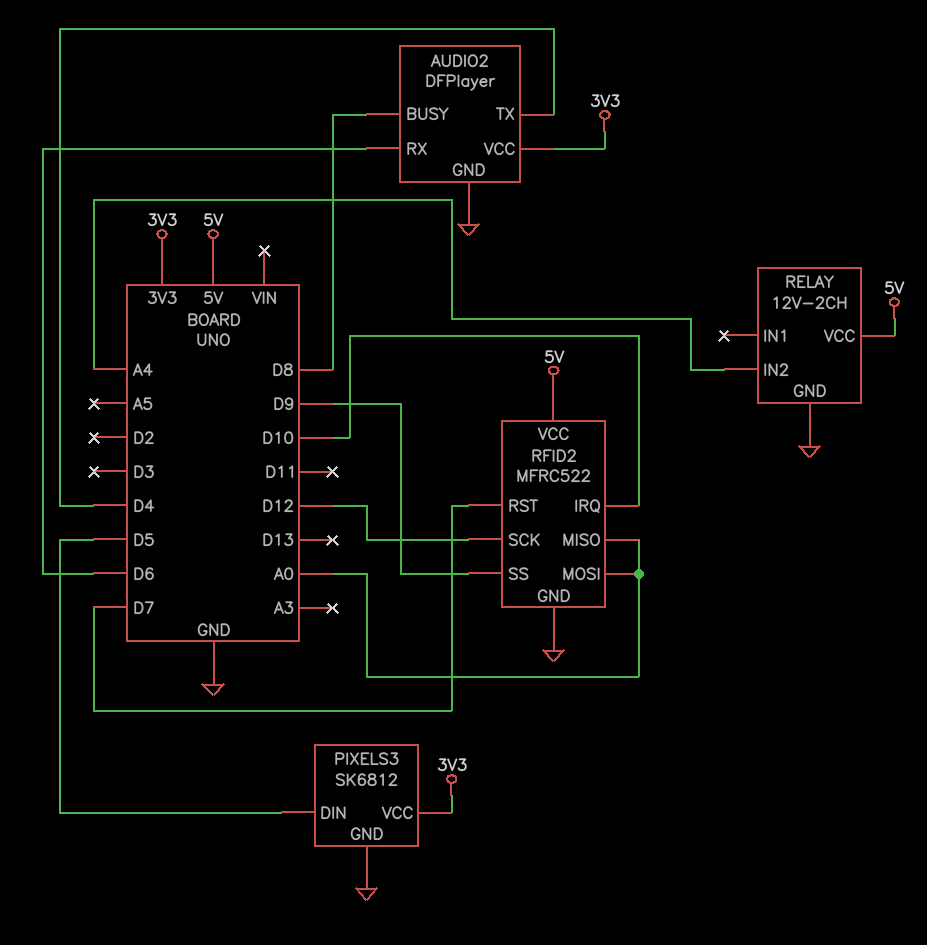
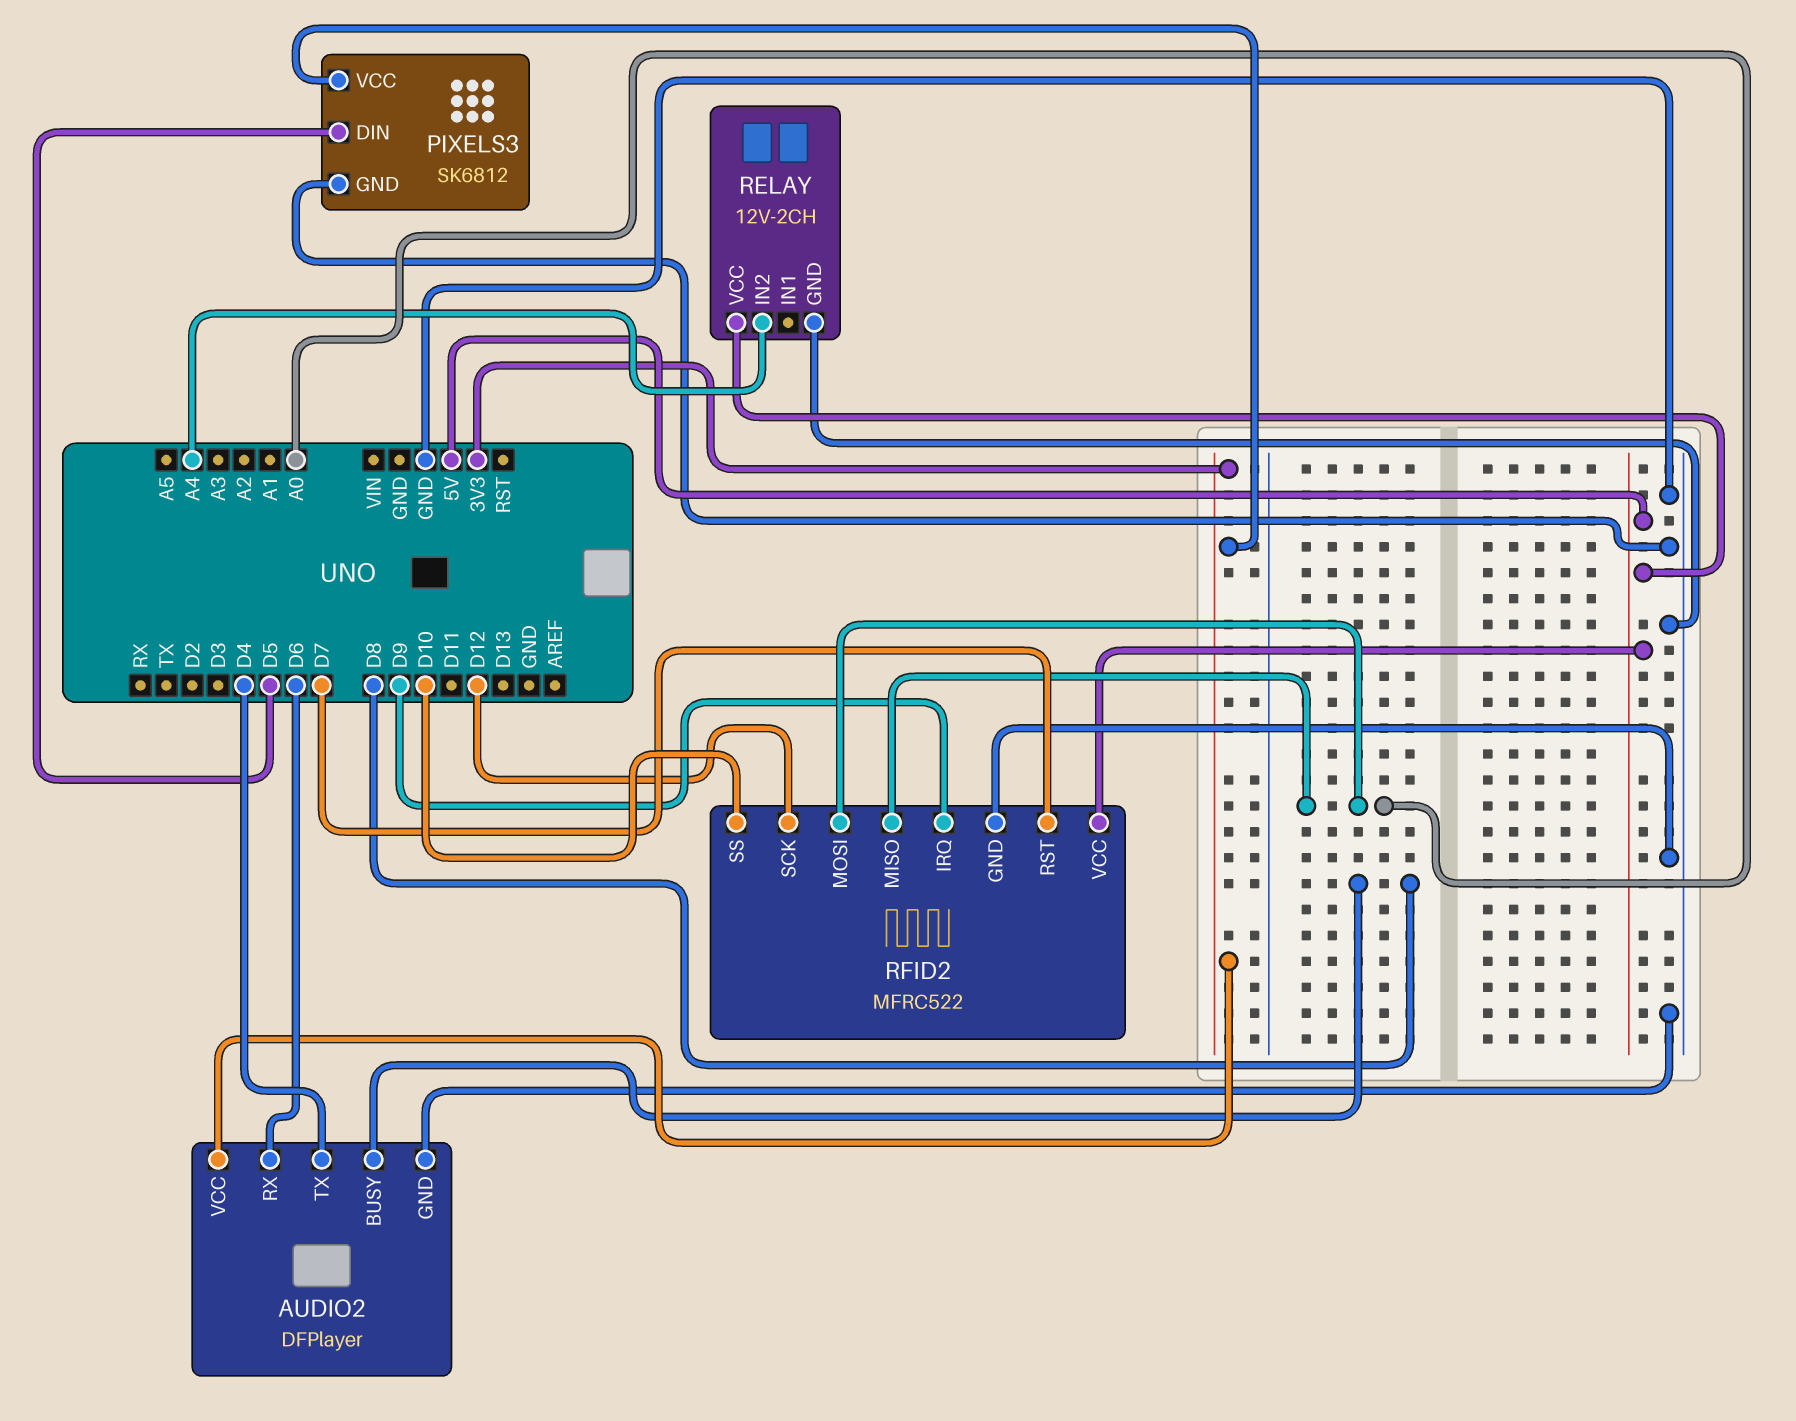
RFID2 pin IRQ: D10 -> D9
RFID2 pin SS: D9 -> D10

